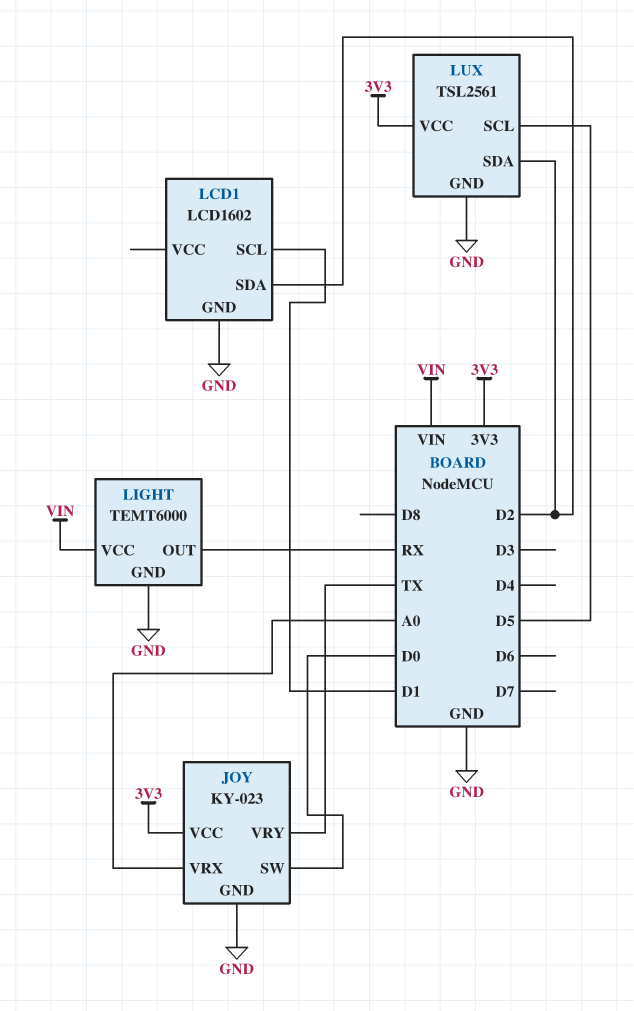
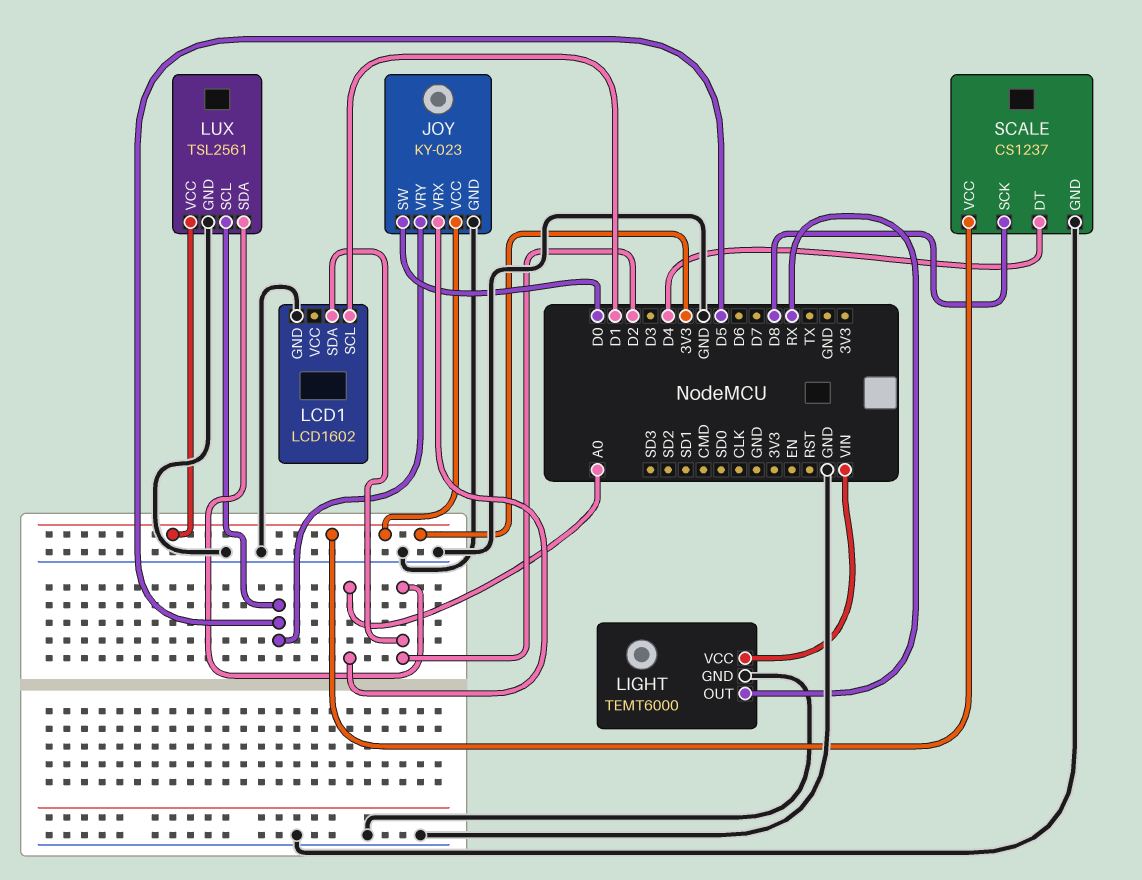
JOY pin VRY: TX -> D5
SCALE: none -> CS1237
SCALE pin DT: none -> D4
SCALE pin GND: none -> GND
SCALE pin SCK: none -> D8
SCALE pin VCC: none -> 3V3

